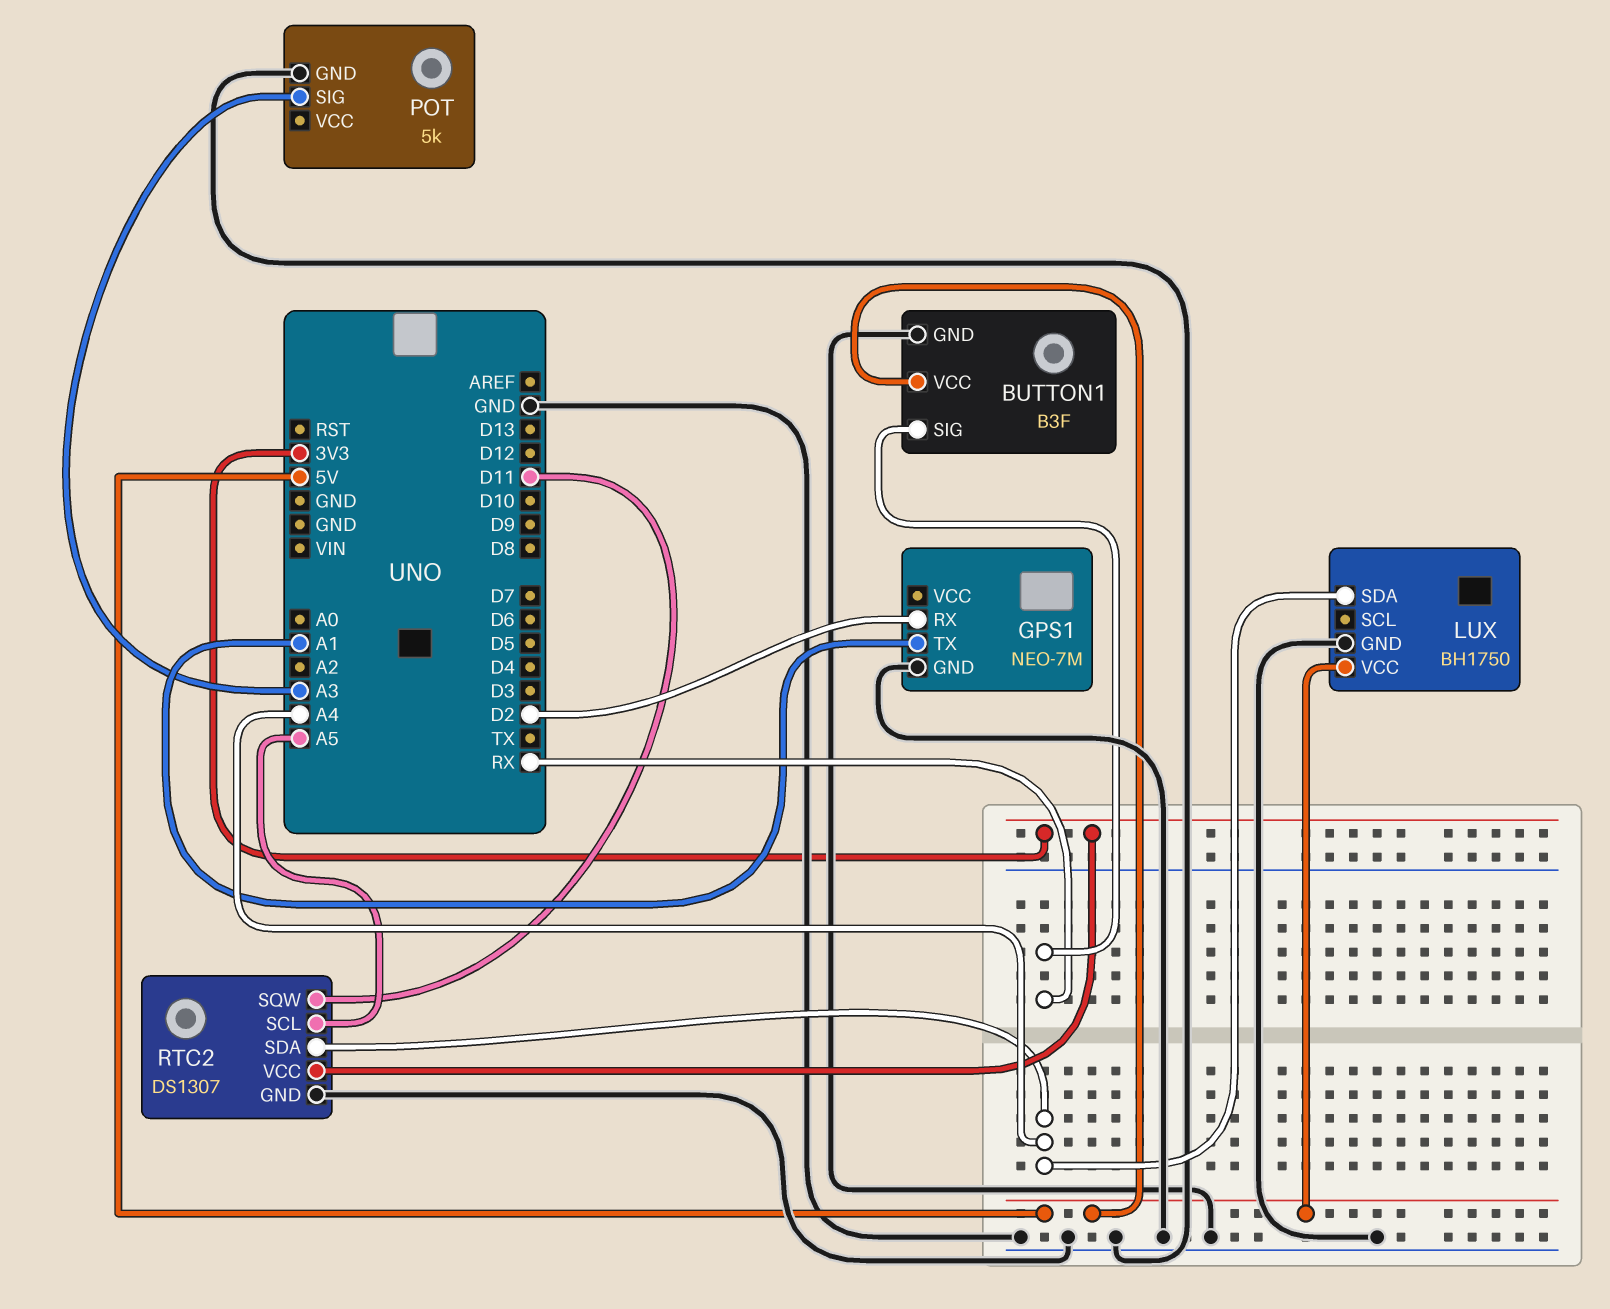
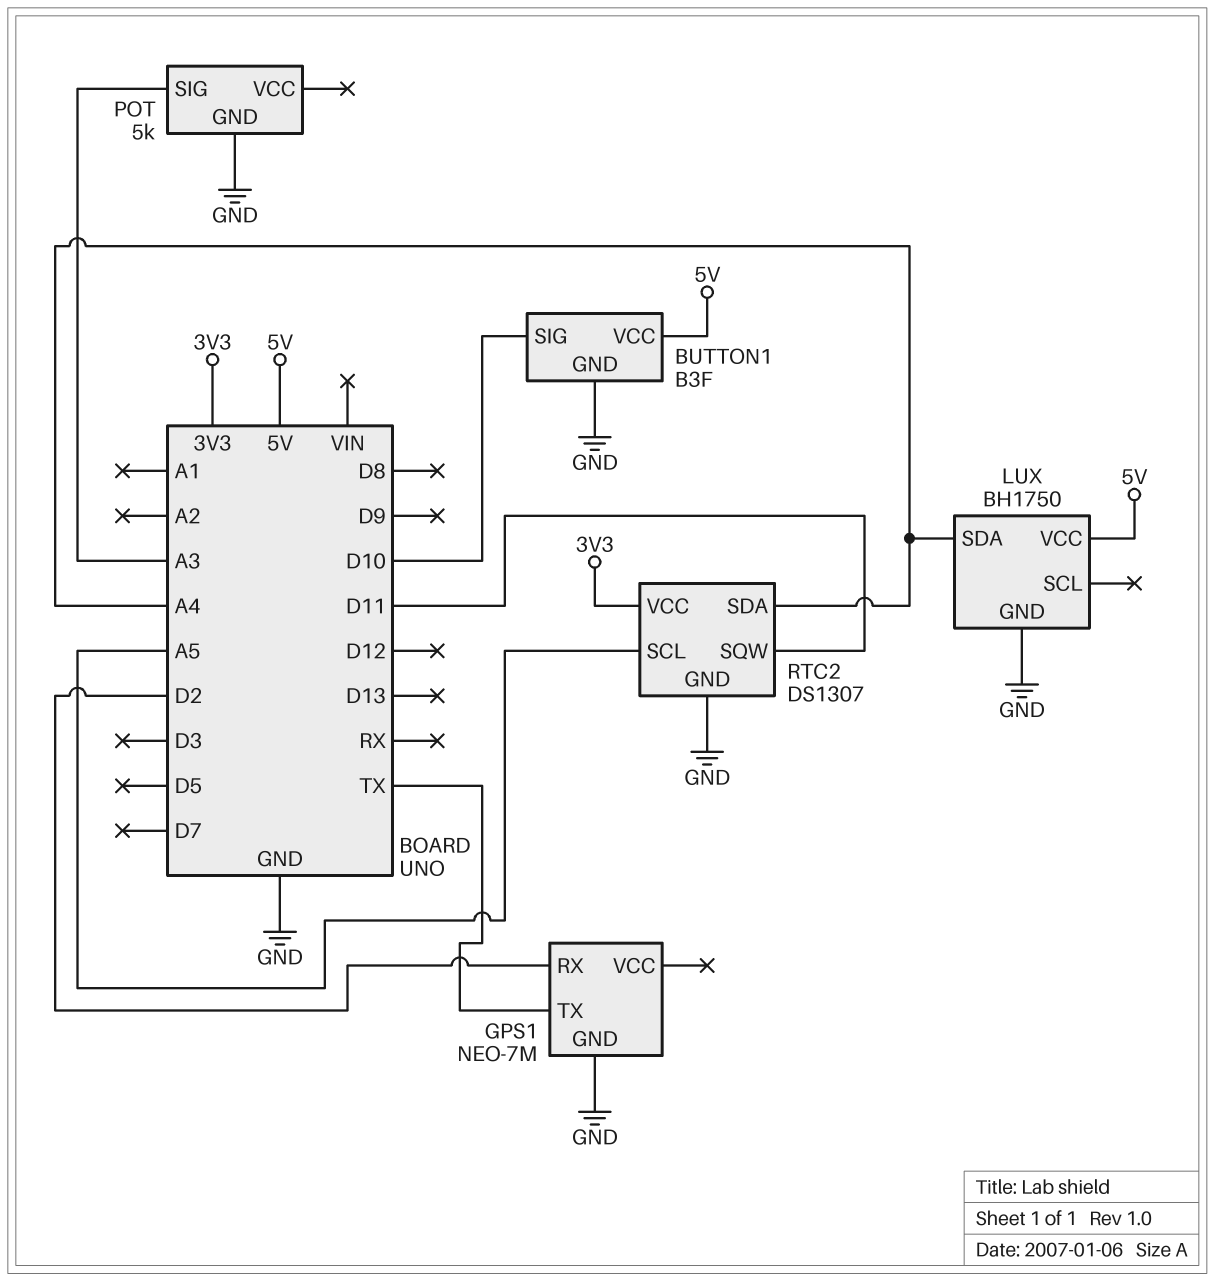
BUTTON1 pin SIG: RX -> D10
GPS1 pin TX: A1 -> TX

